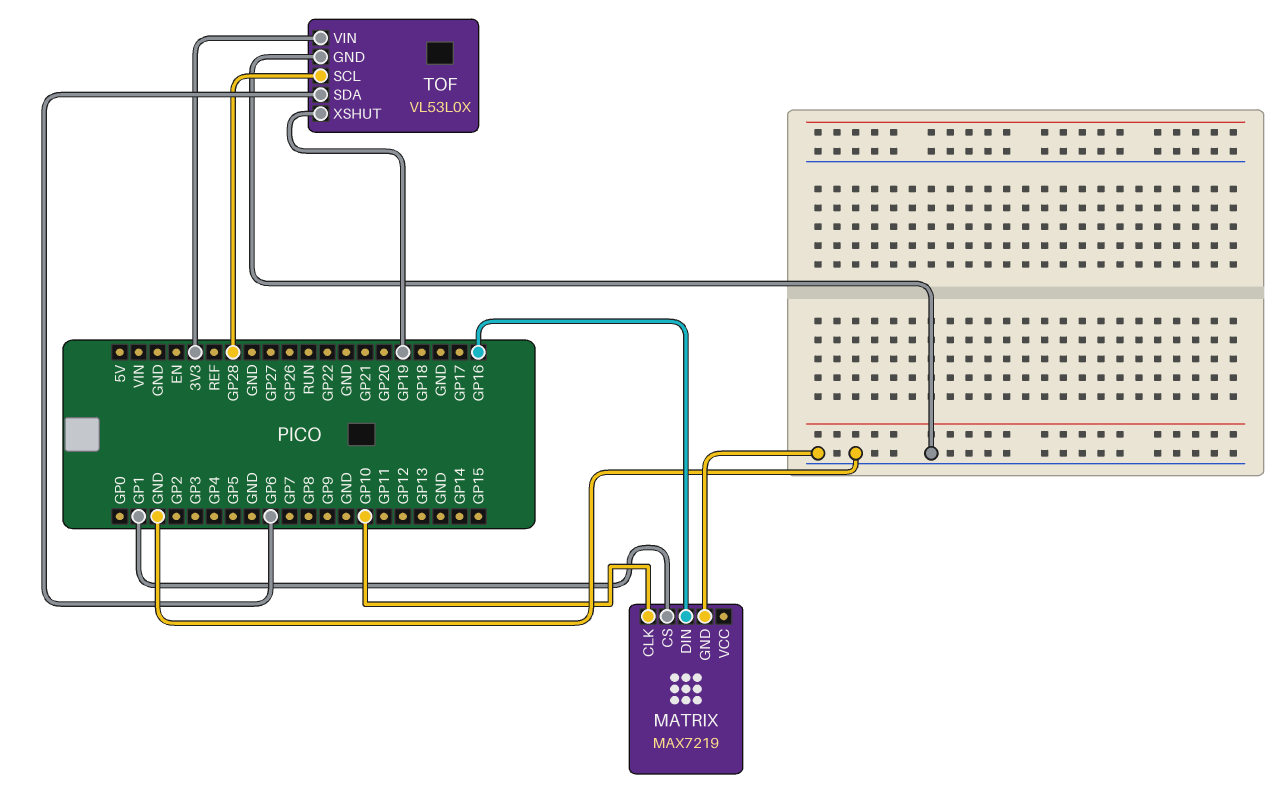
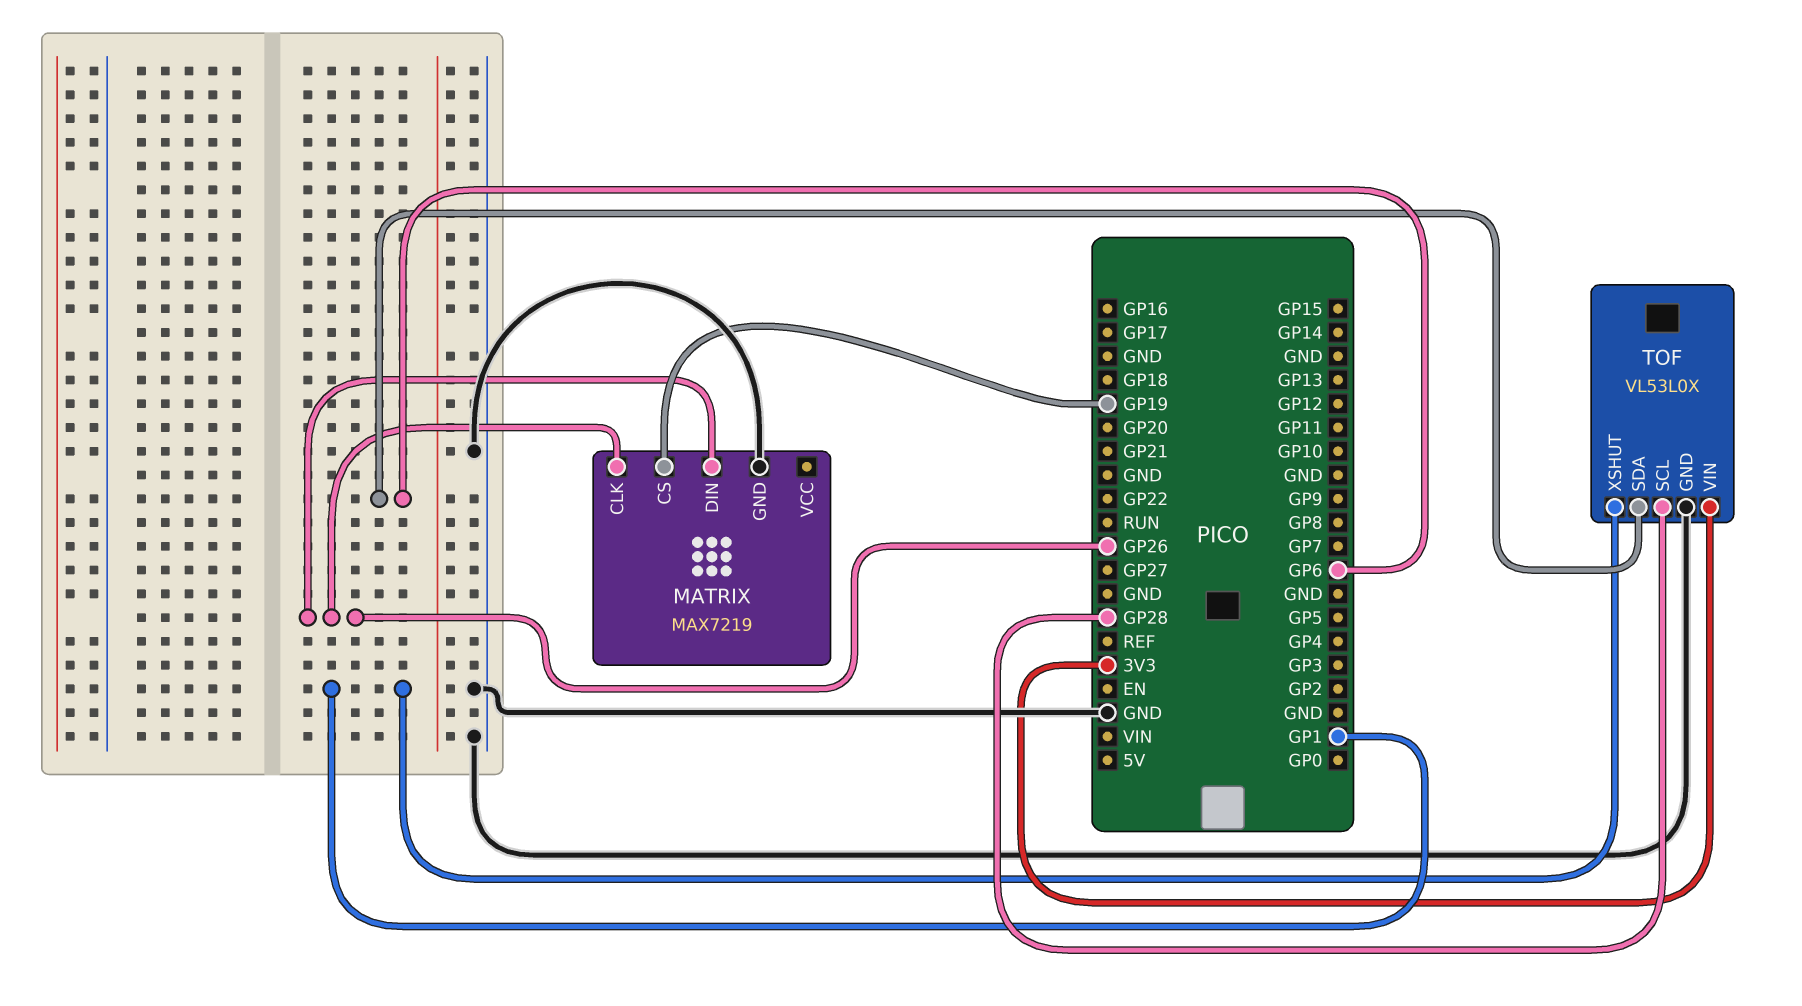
MATRIX pin CLK: GP10 -> GP26
MATRIX pin CS: GP1 -> GP19
MATRIX pin DIN: GP16 -> GP26
TOF pin XSHUT: GP19 -> GP1

